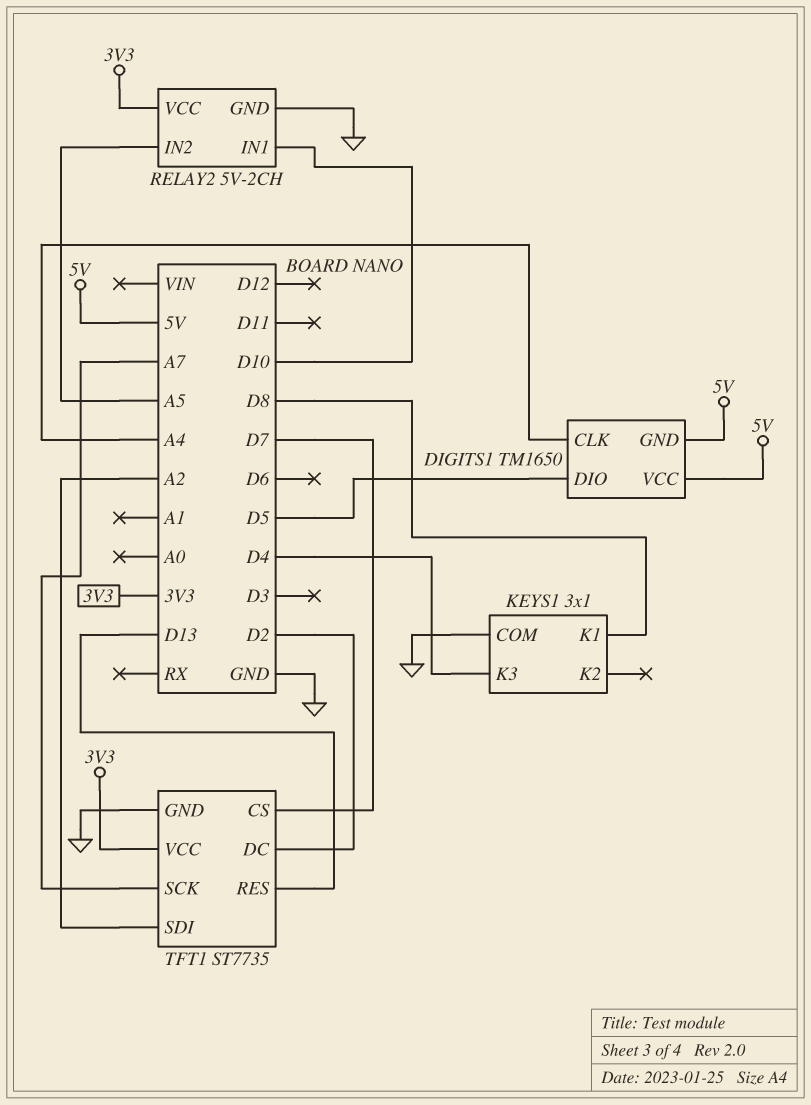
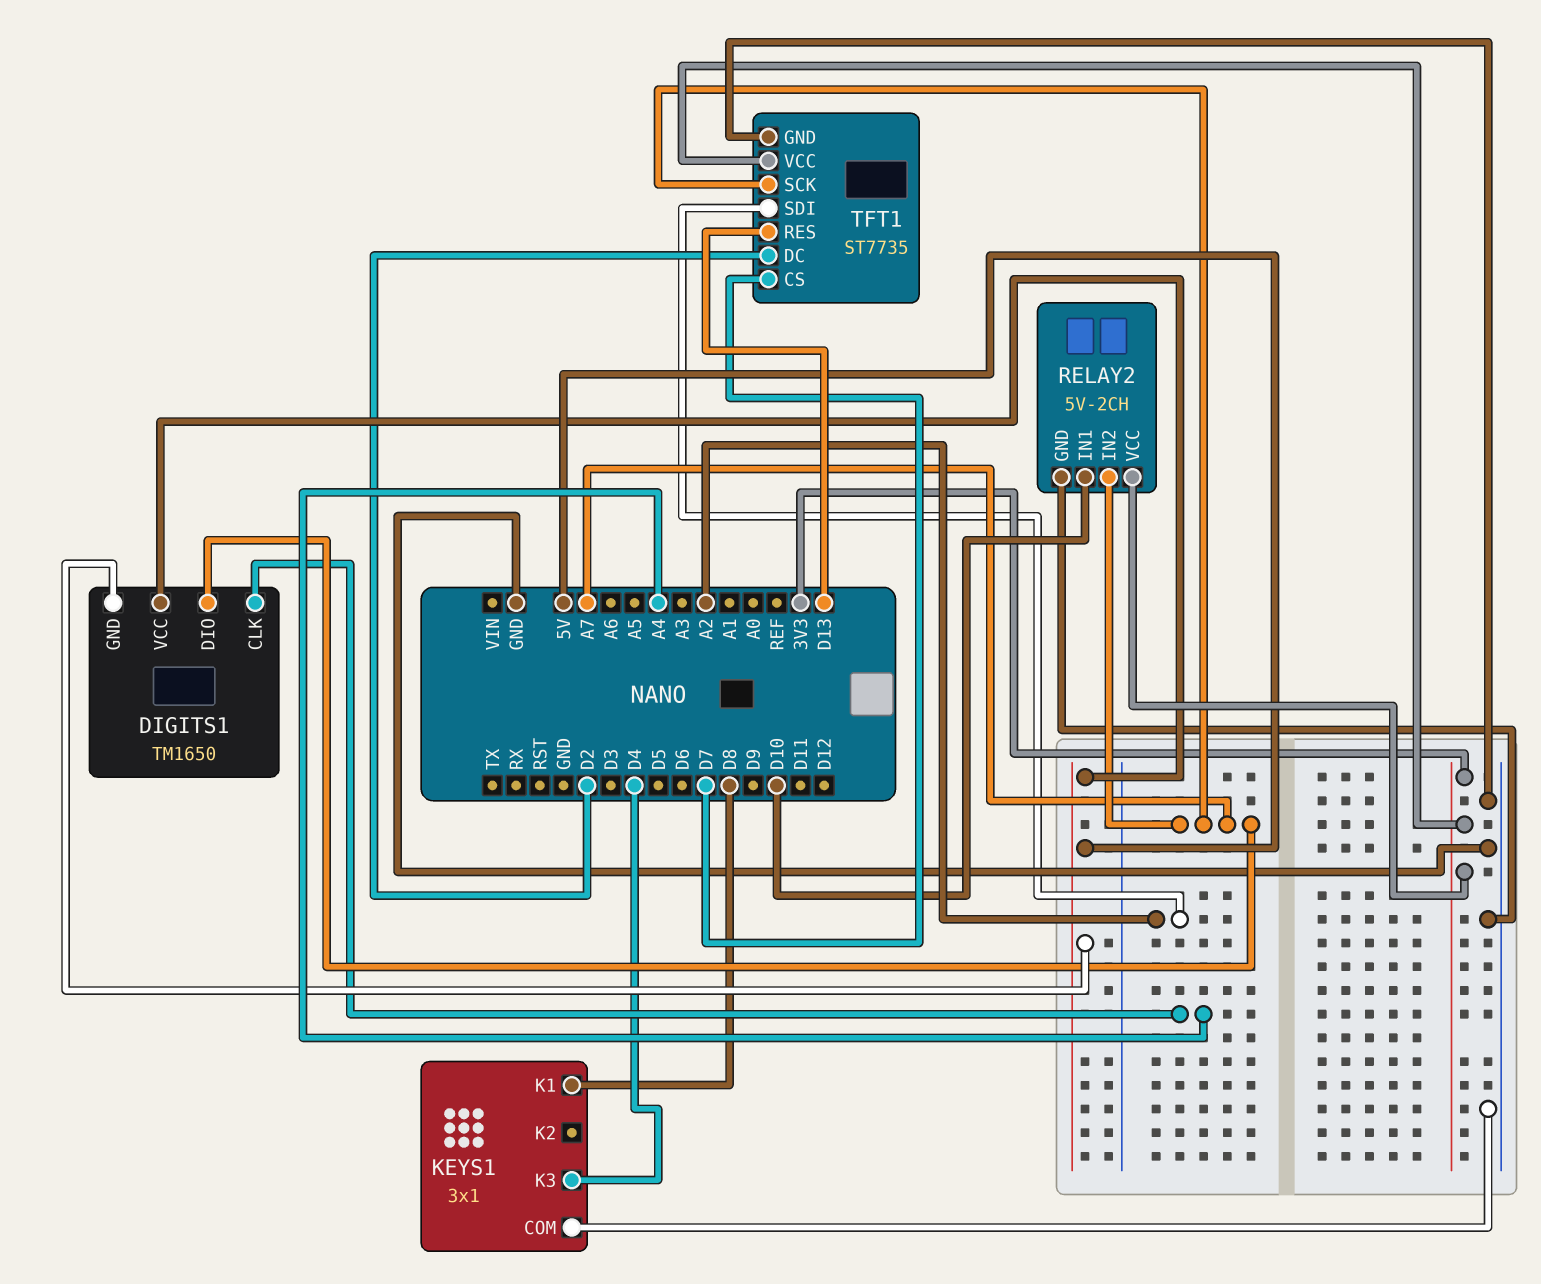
DIGITS1 pin DIO: D5 -> A7
RELAY2 pin IN2: A5 -> A7

